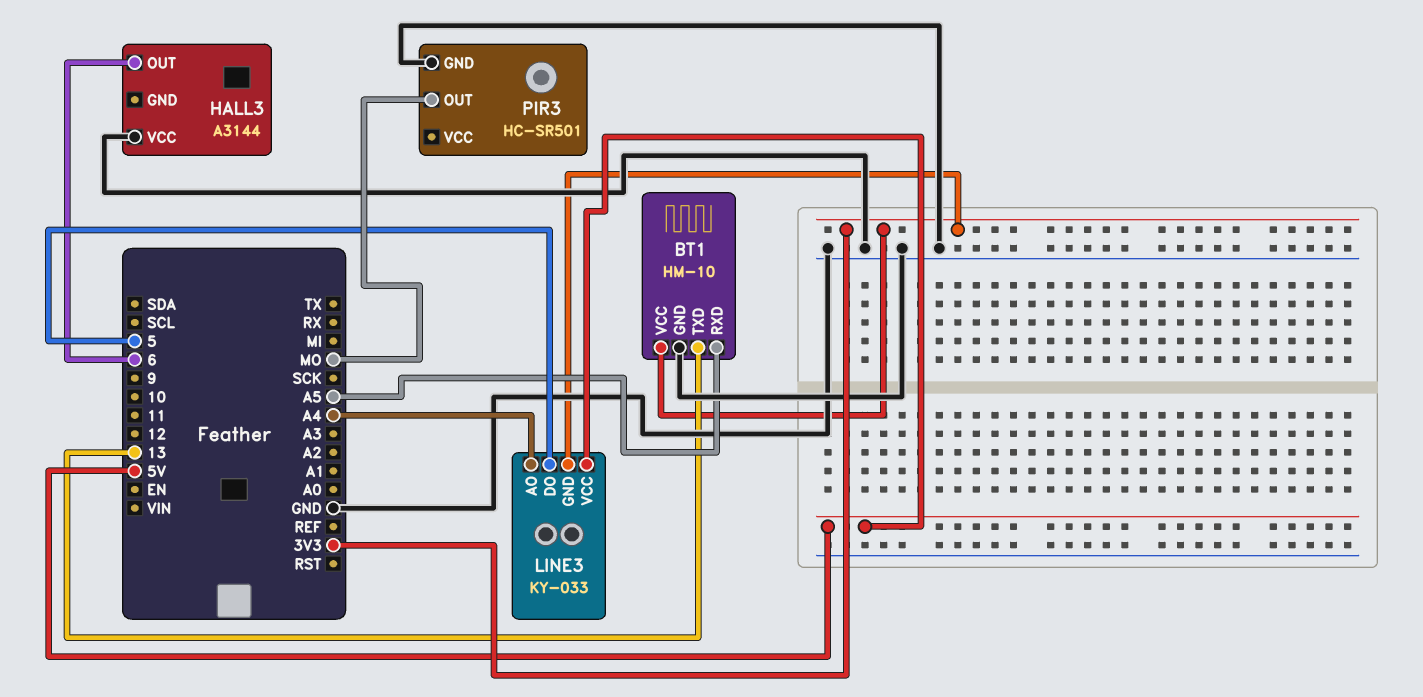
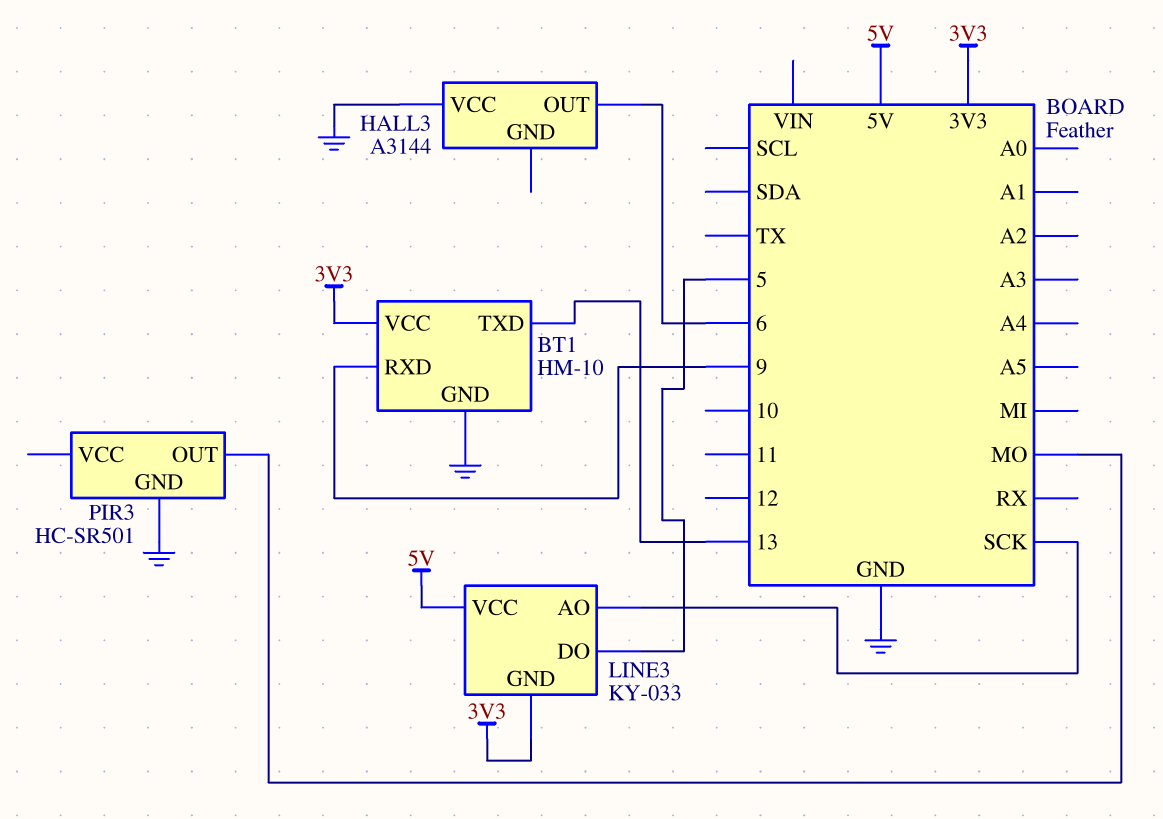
BT1 pin RXD: A5 -> 9
LINE3 pin AO: A4 -> SCK

